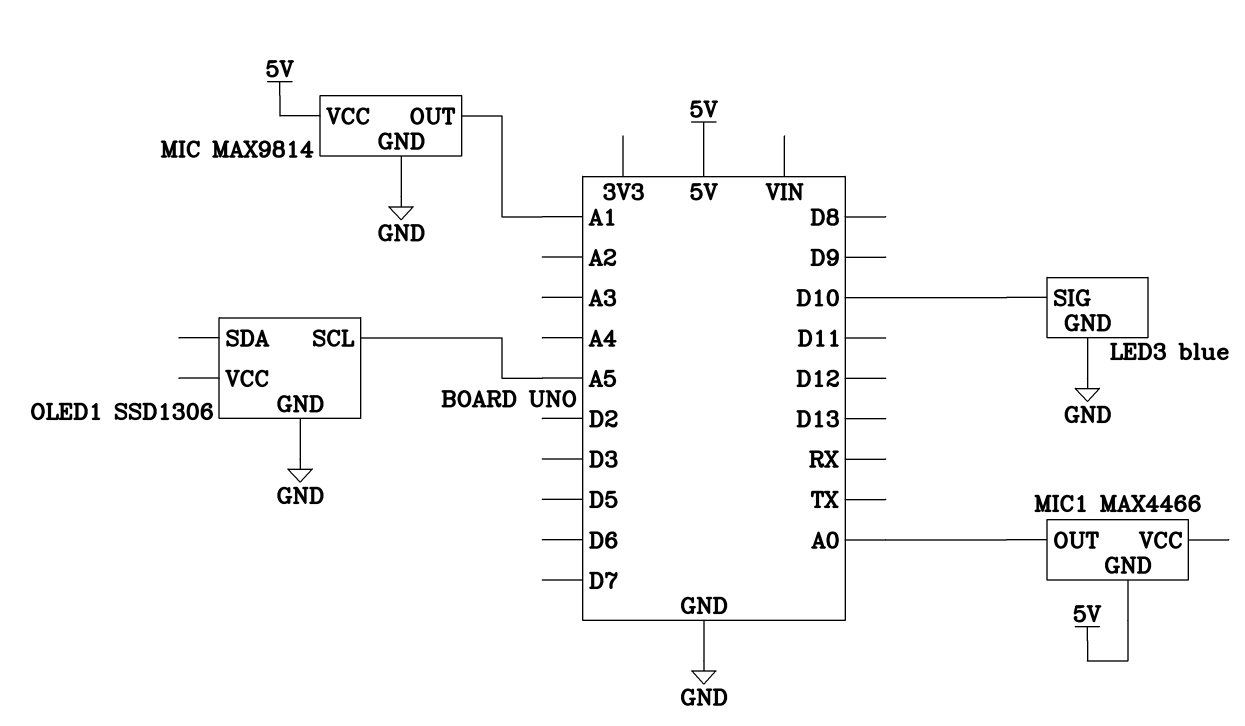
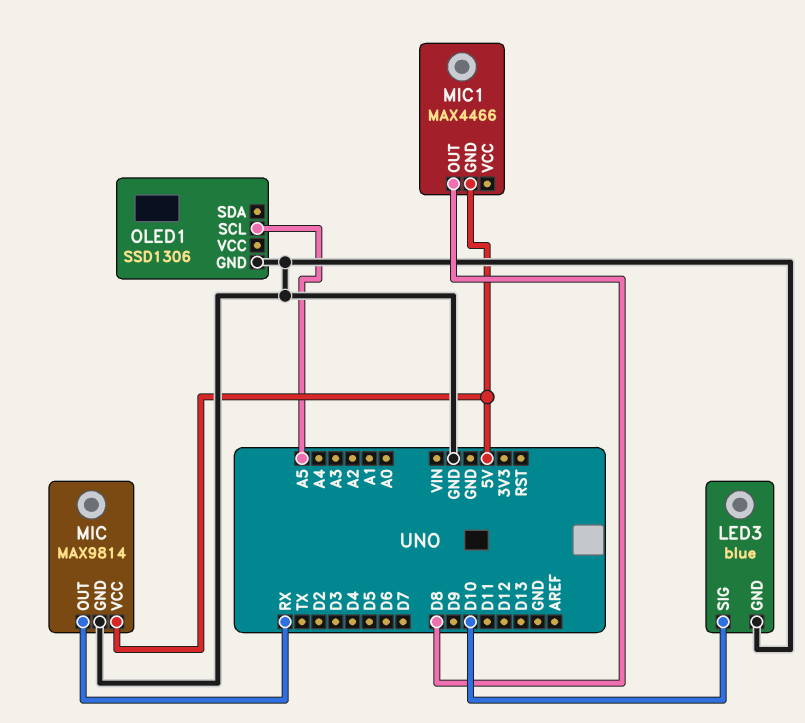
MIC pin OUT: A1 -> RX
MIC1 pin OUT: A0 -> D8

